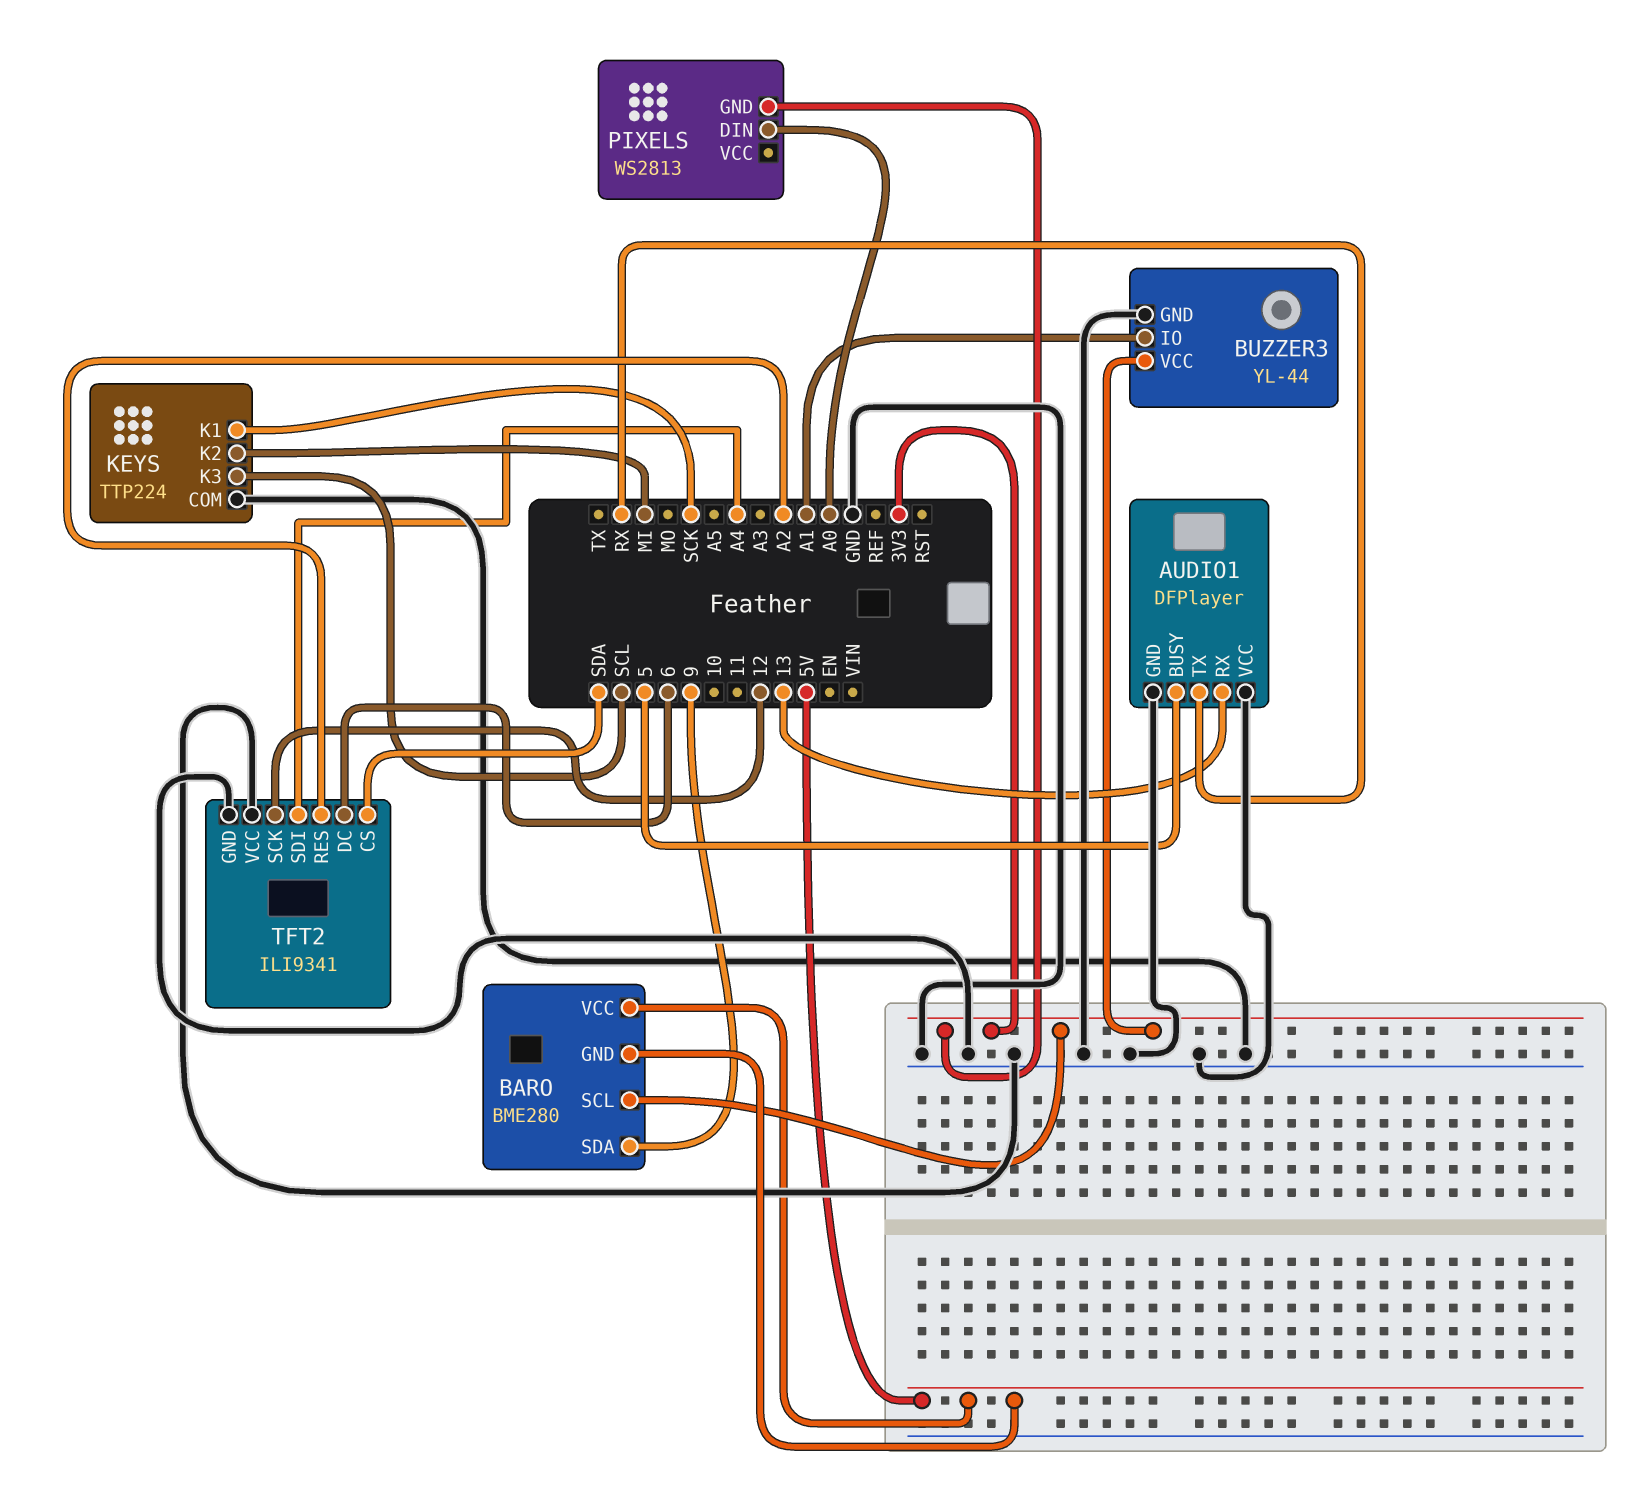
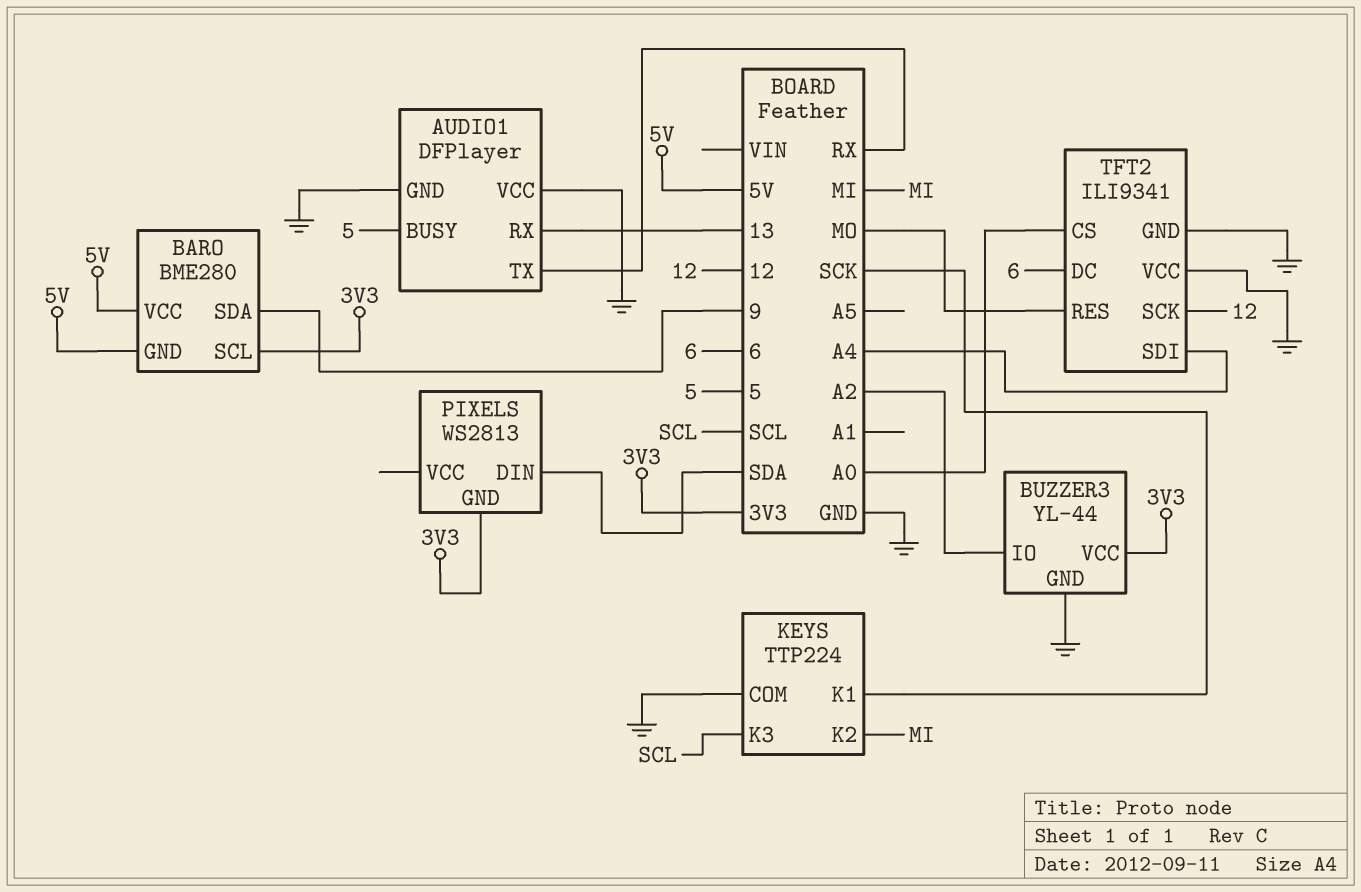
BUZZER3 pin IO: A1 -> A2
PIXELS pin DIN: A0 -> SDA
TFT2 pin CS: SDA -> A0
TFT2 pin RES: A2 -> MO

